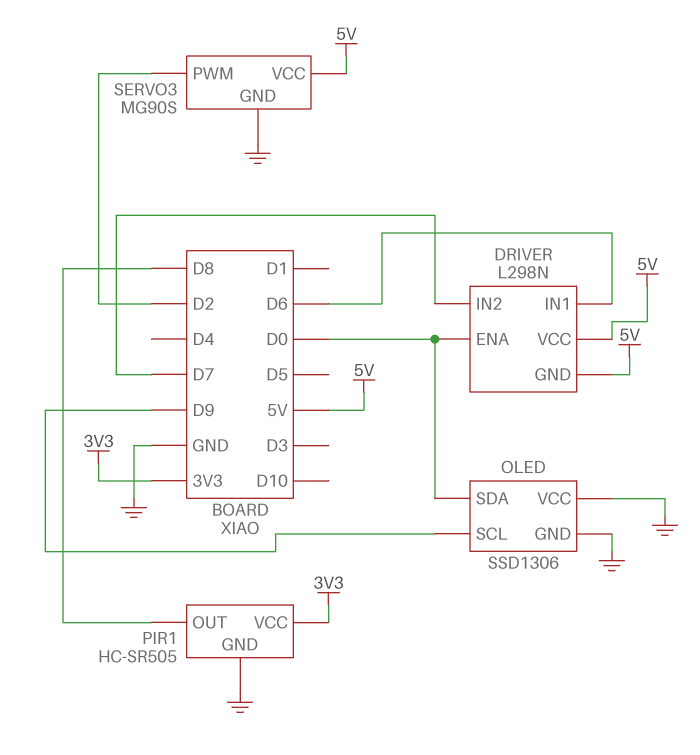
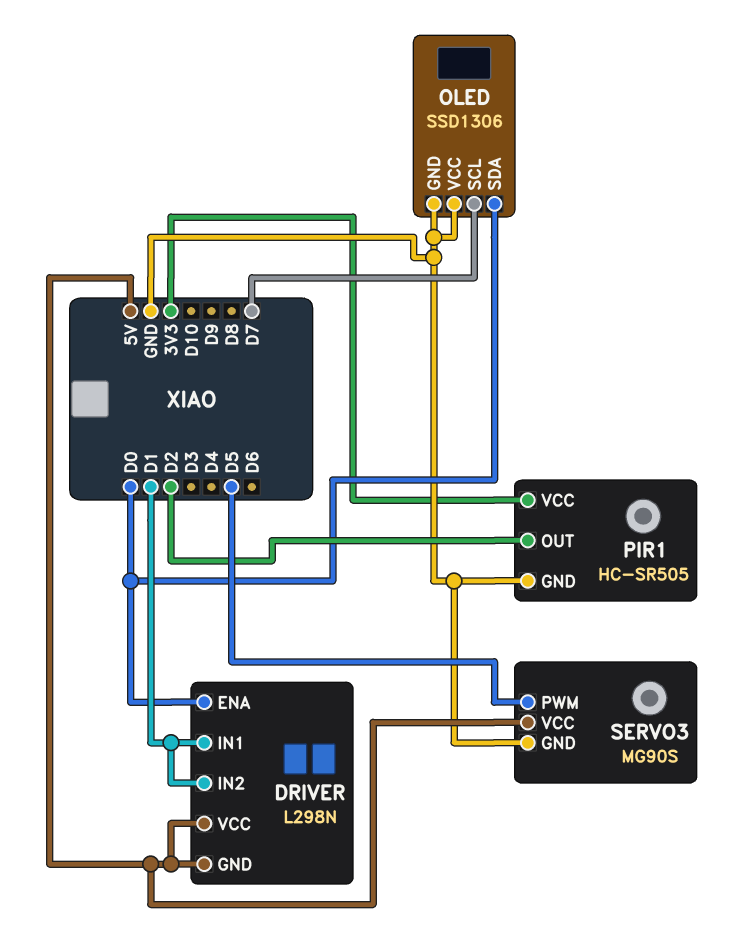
DRIVER pin IN1: D6 -> D1
DRIVER pin IN2: D7 -> D1
OLED pin SCL: D9 -> D7
PIR1 pin OUT: D8 -> D2
SERVO3 pin PWM: D2 -> D5

